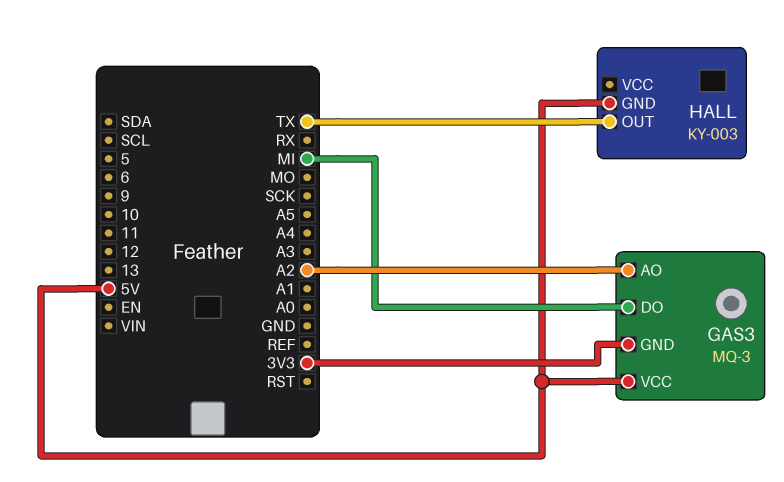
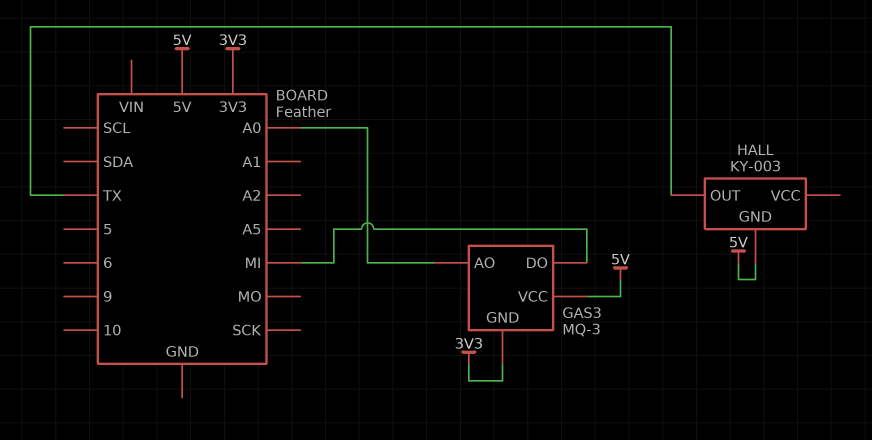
GAS3 pin AO: A2 -> A0

